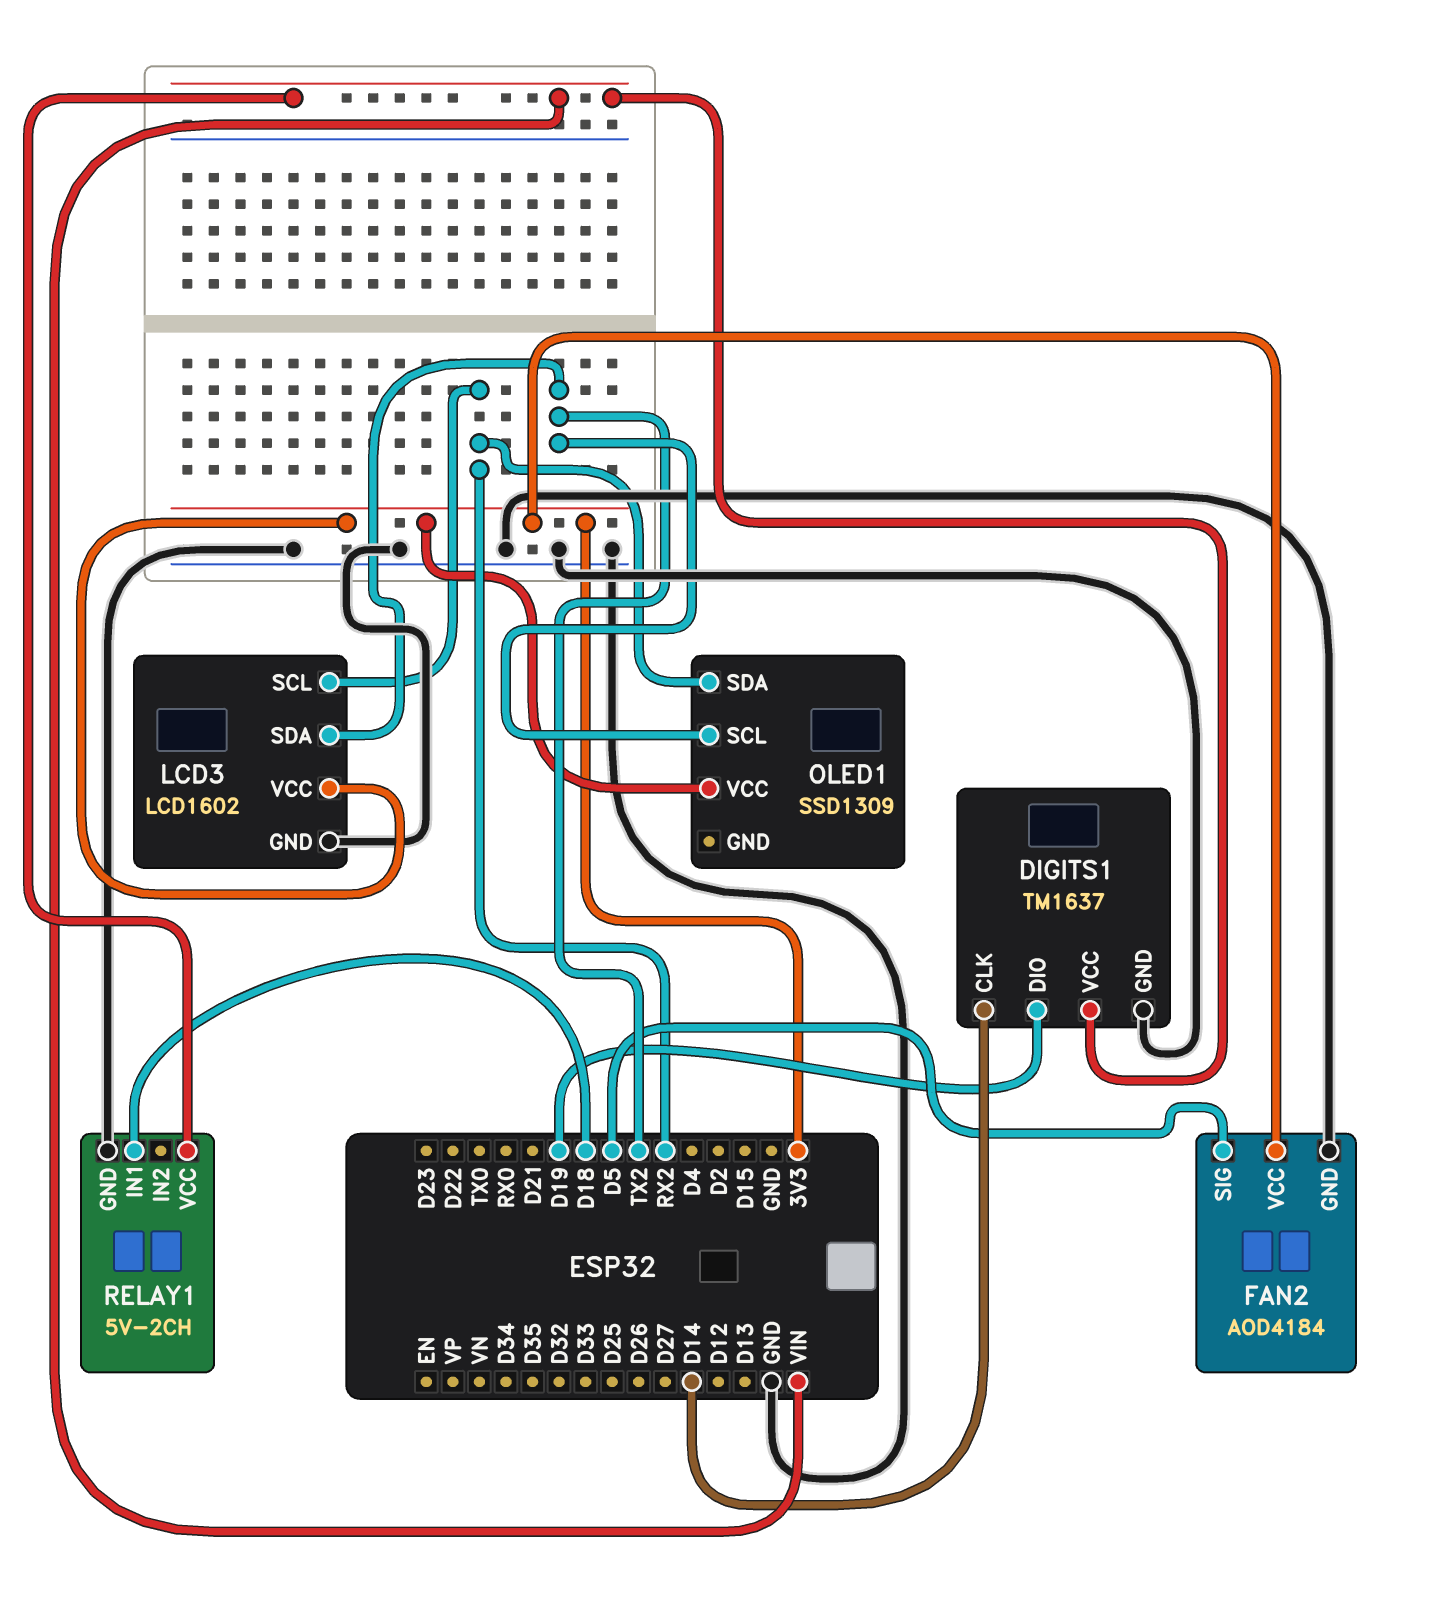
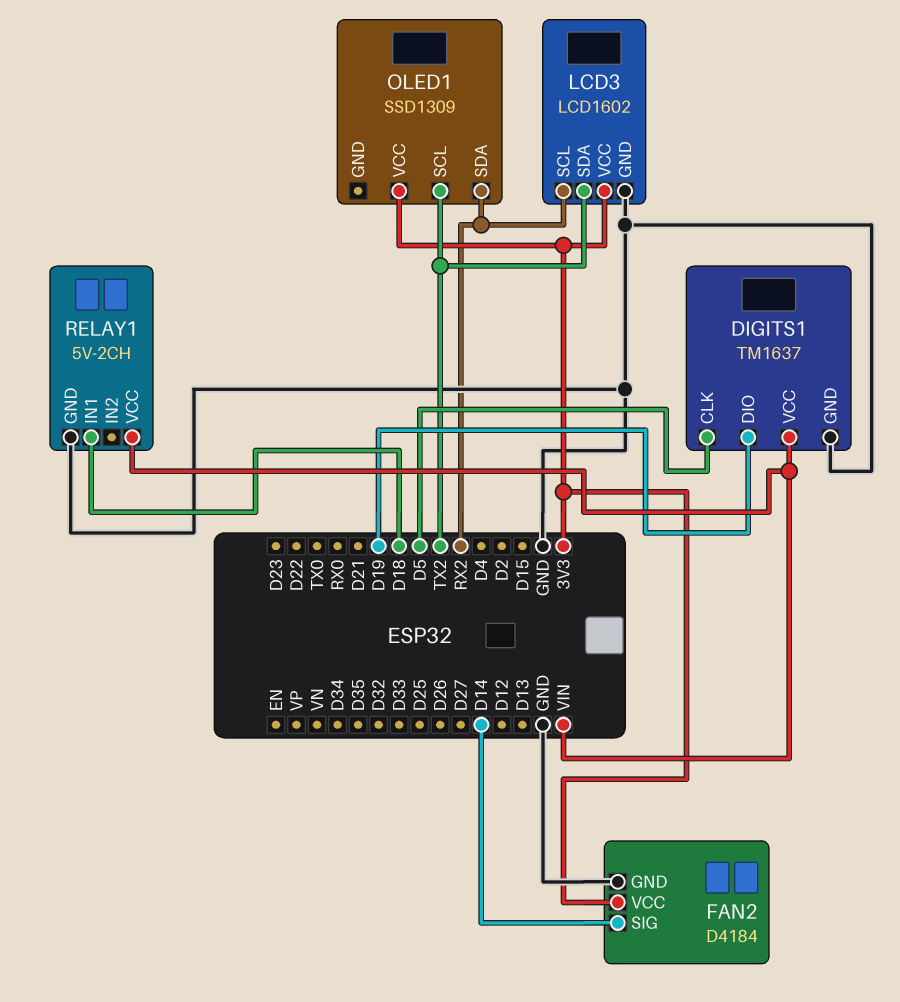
DIGITS1 pin CLK: D14 -> D5
FAN2: AOD4184 -> D4184
FAN2 pin SIG: D5 -> D14

